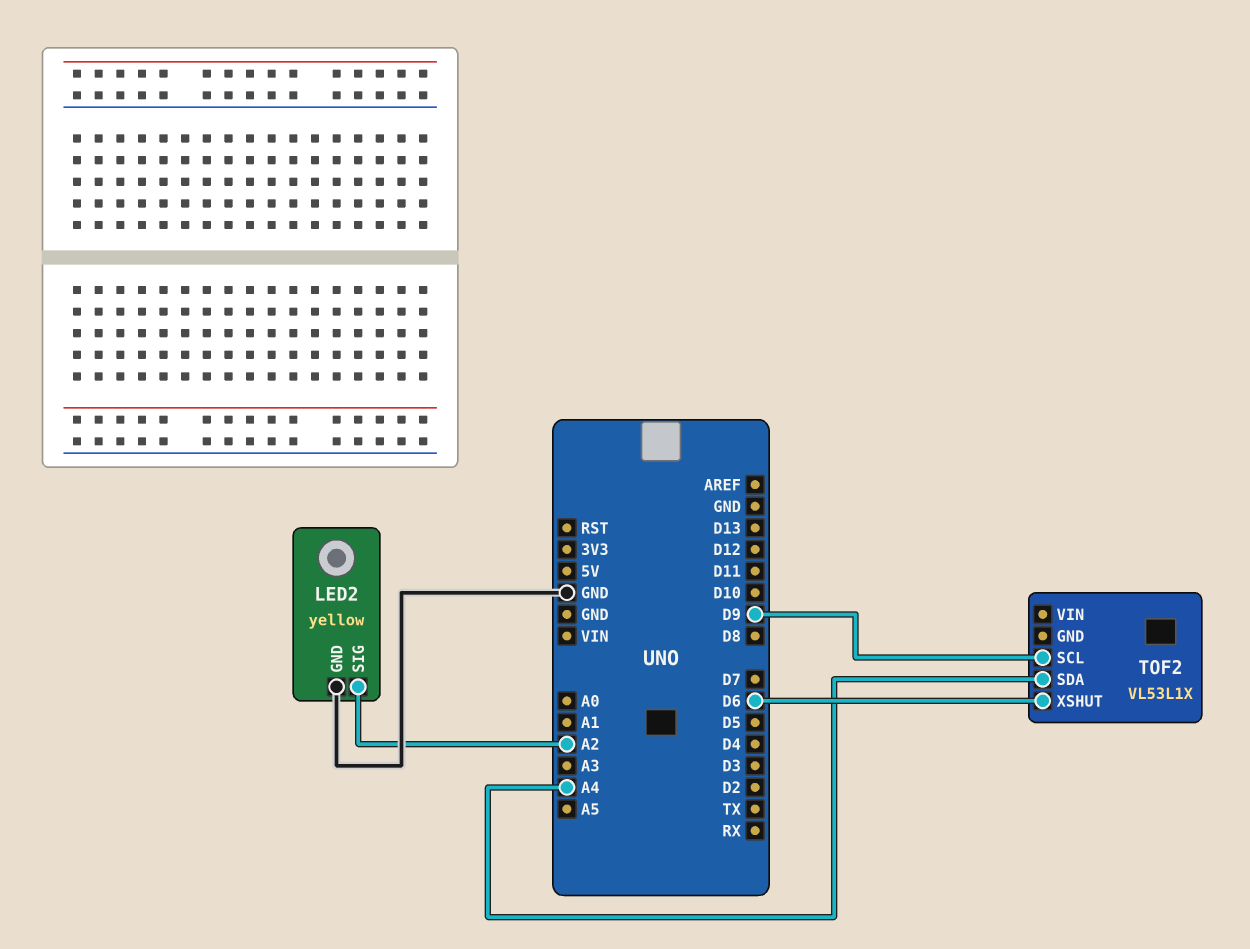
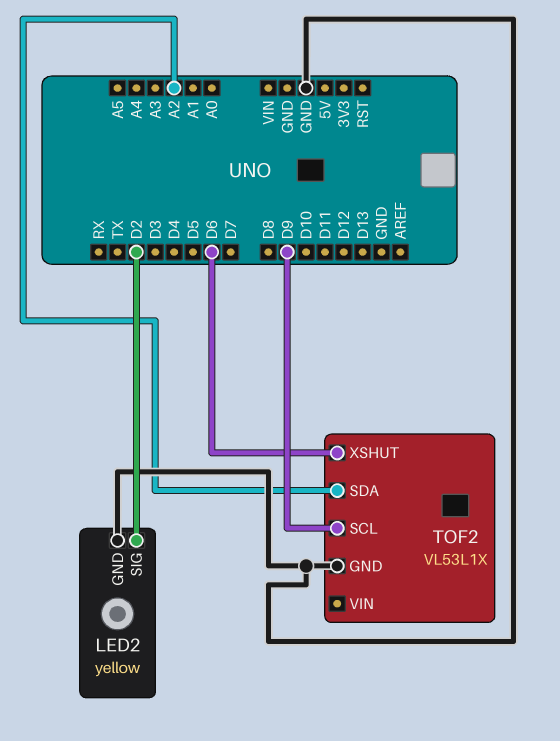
LED2 pin SIG: A2 -> D2
TOF2 pin GND: none -> GND
TOF2 pin SDA: A4 -> A2

